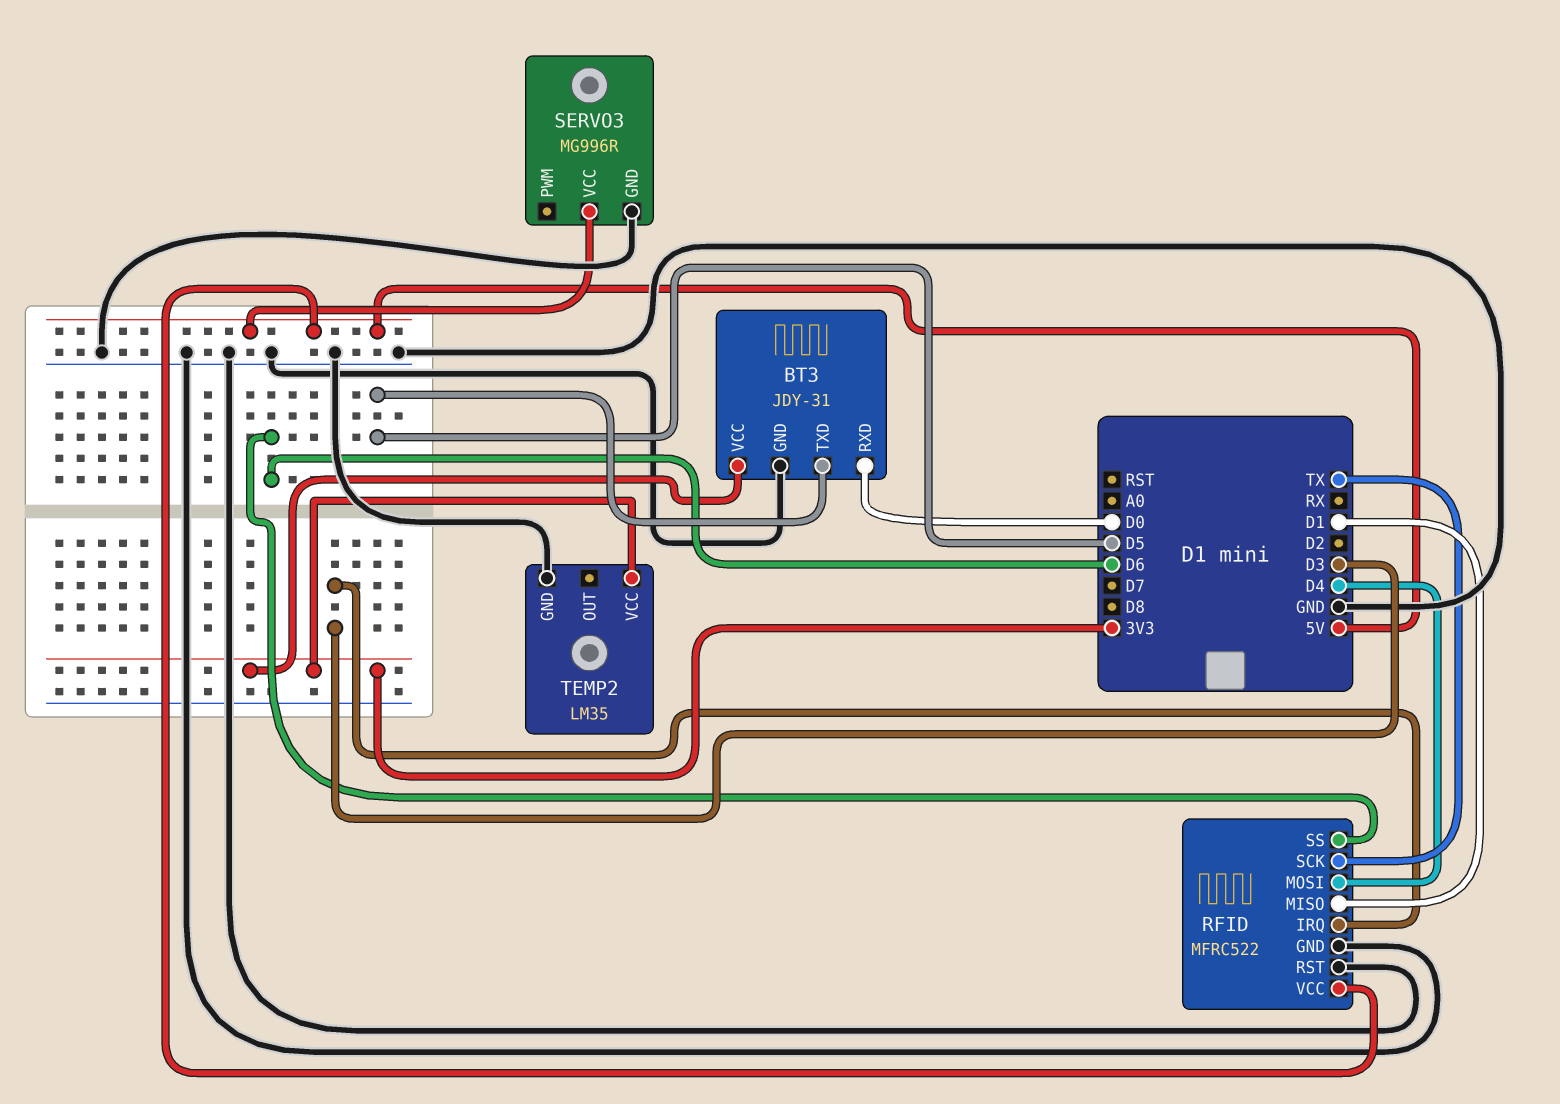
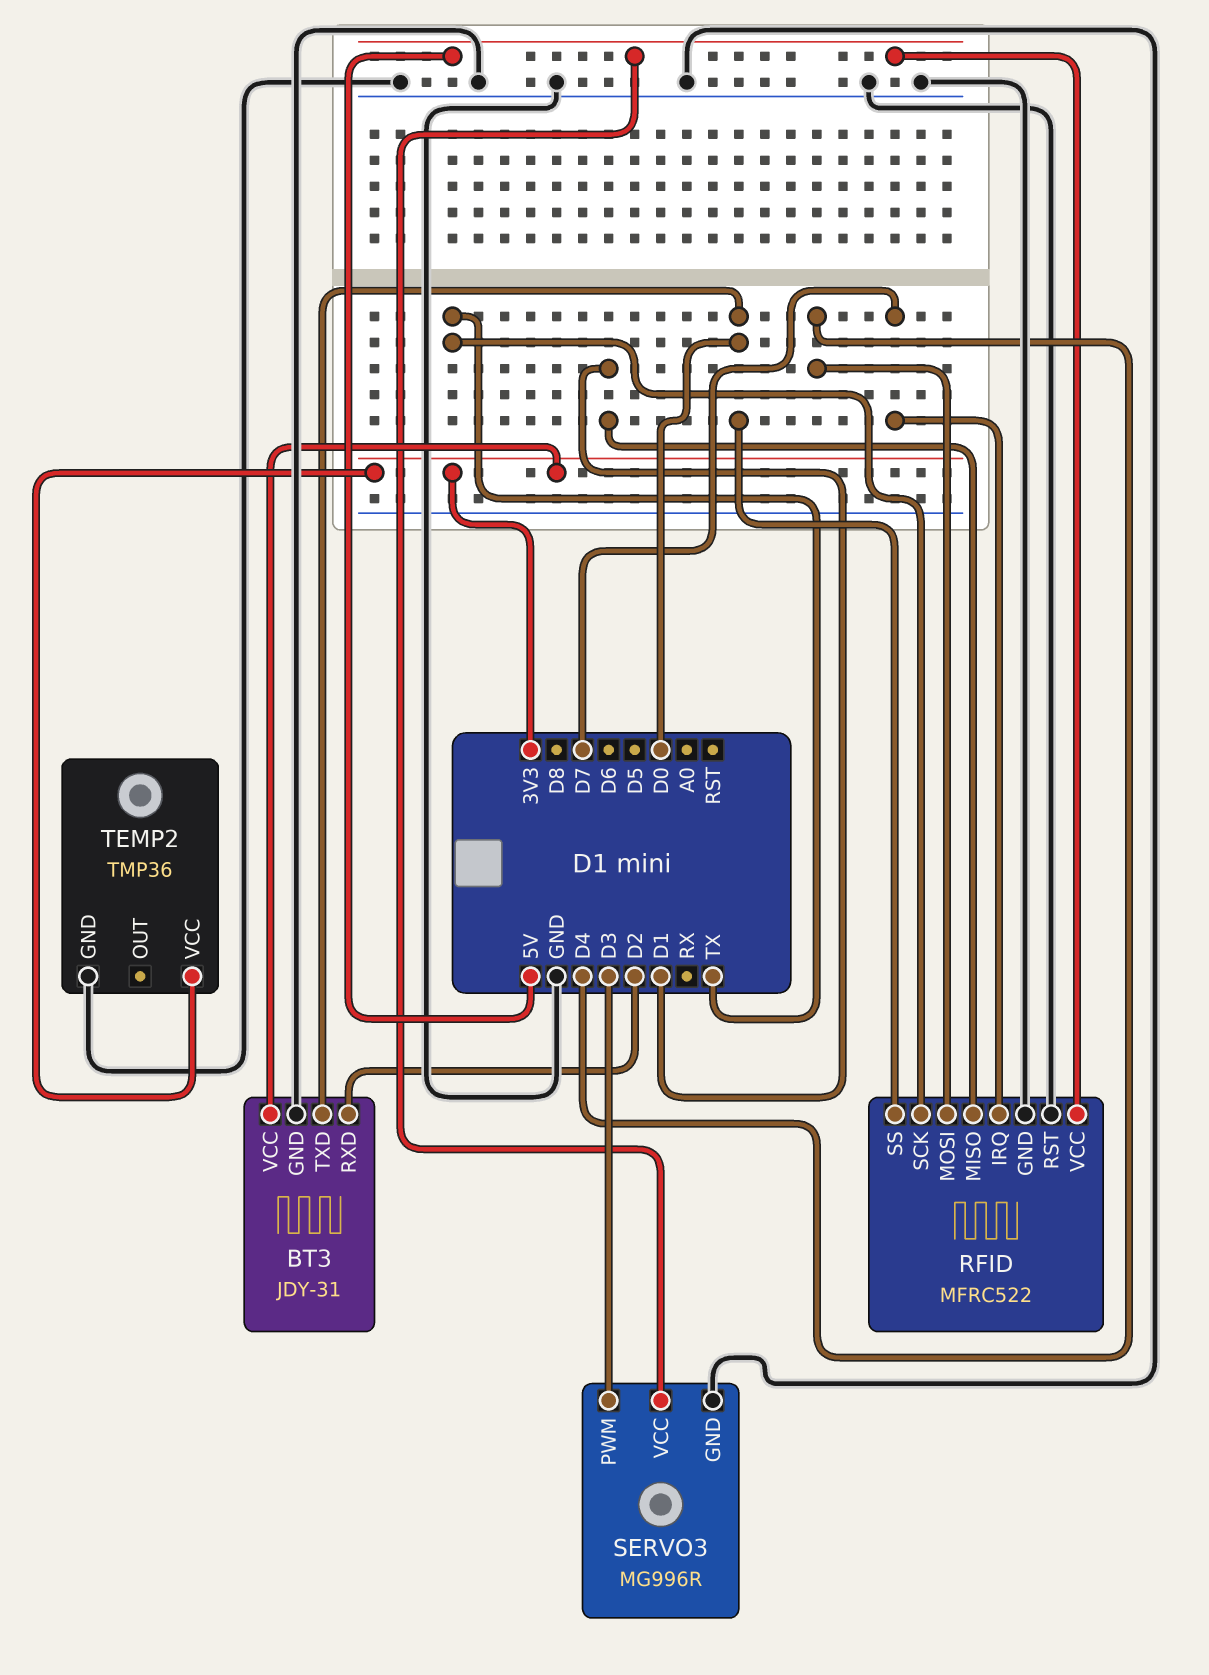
BT3 pin RXD: D0 -> D2
BT3 pin TXD: D5 -> D0
RFID pin IRQ: D3 -> D7
RFID pin SS: D6 -> D0
SERVO3 pin PWM: none -> D3
TEMP2: LM35 -> TMP36

